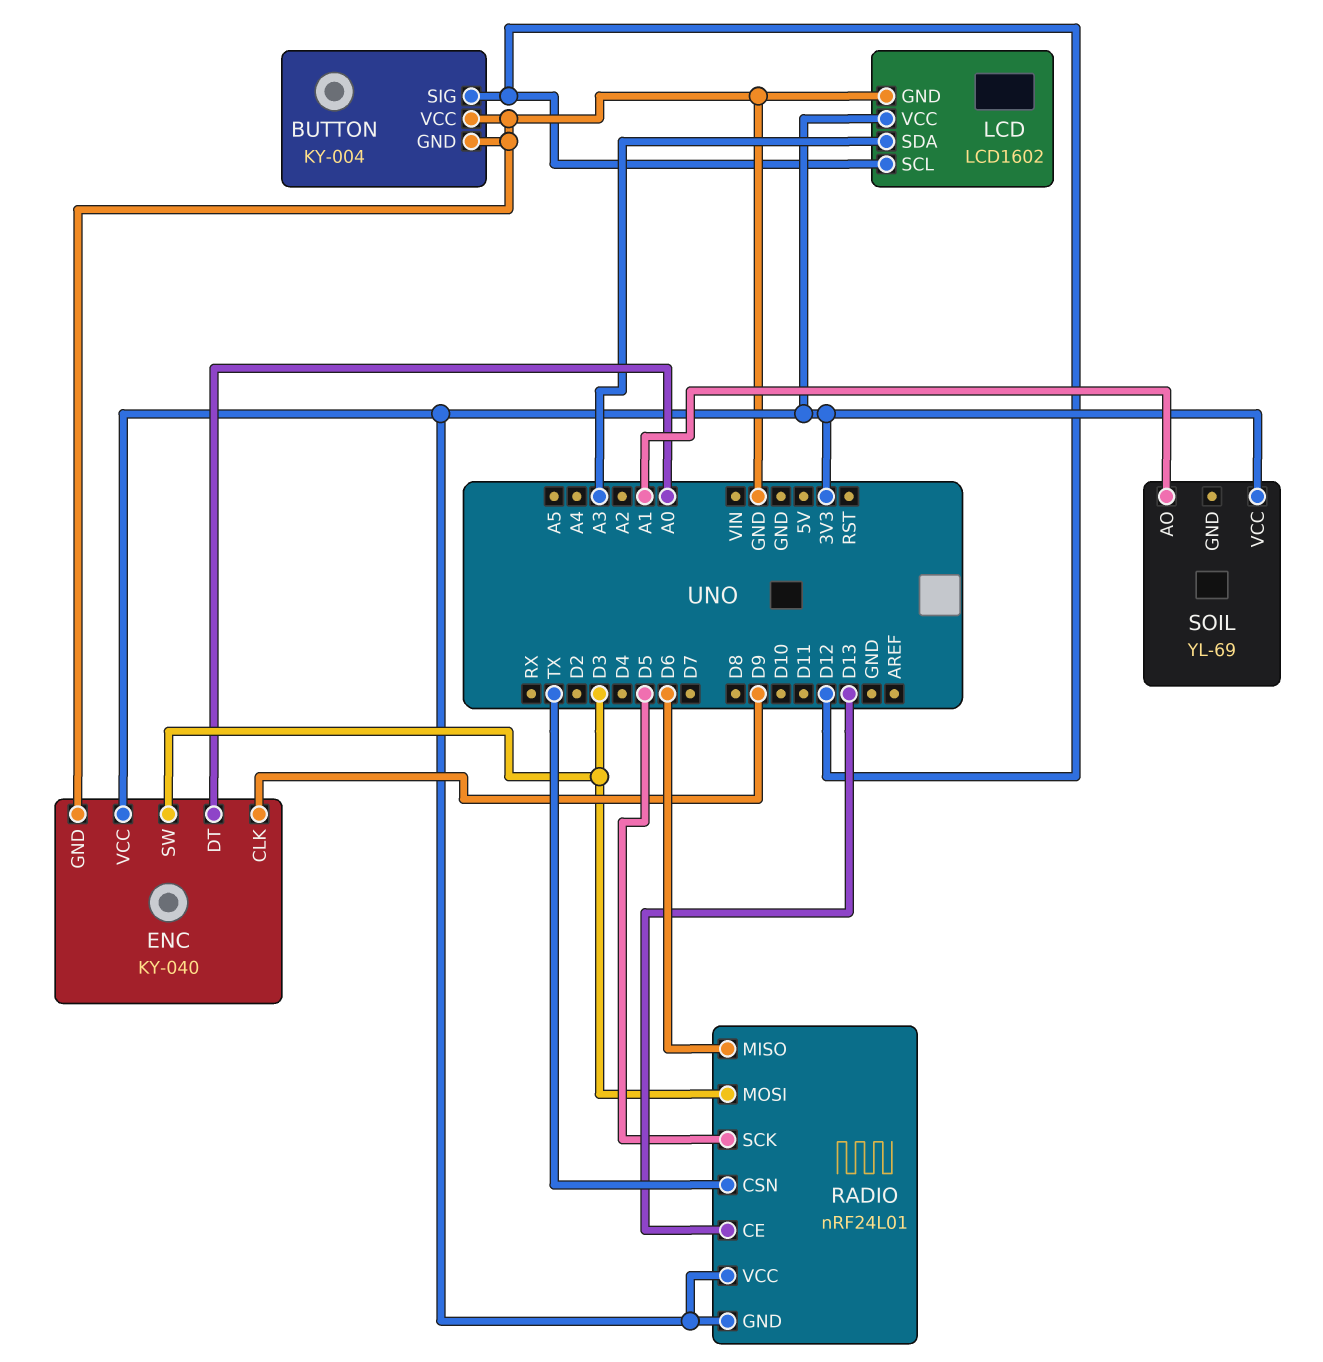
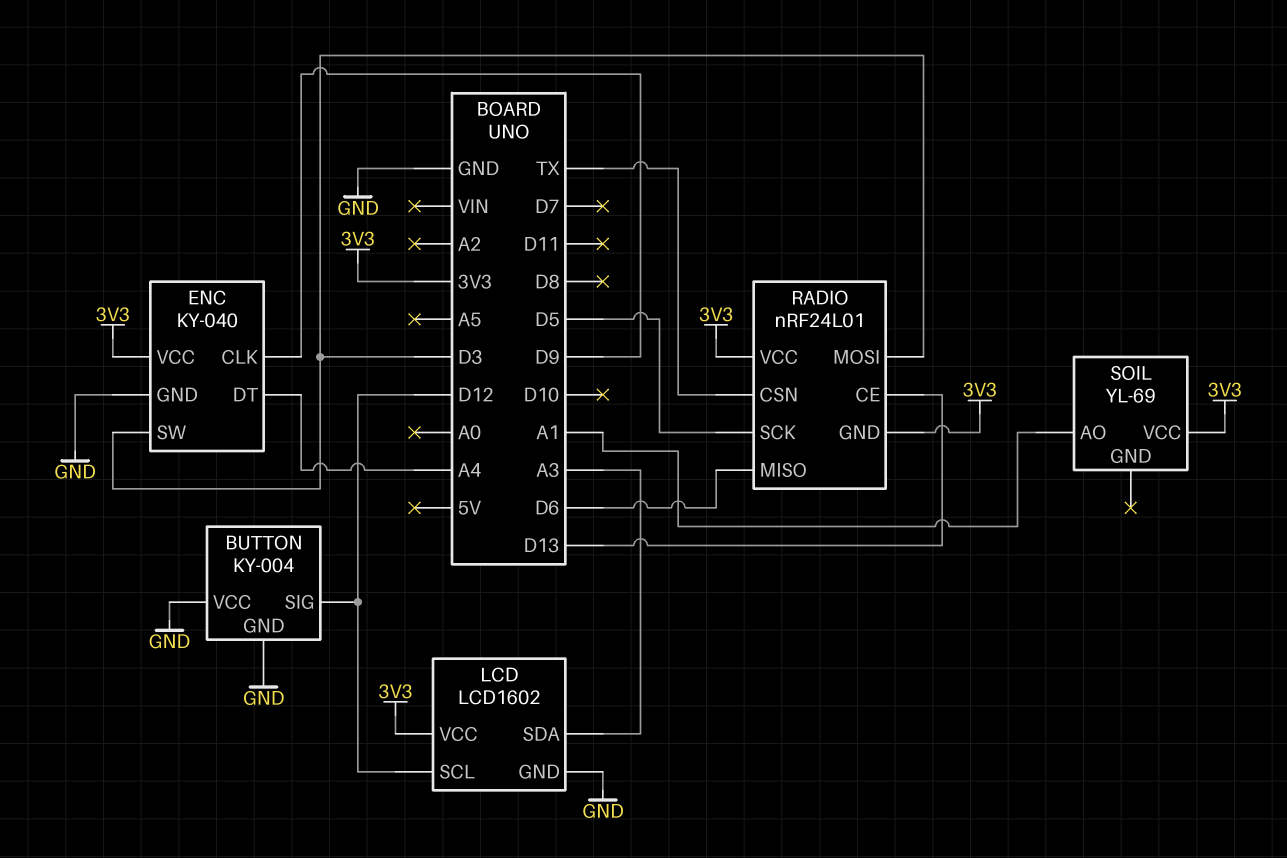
ENC pin DT: A0 -> A4

